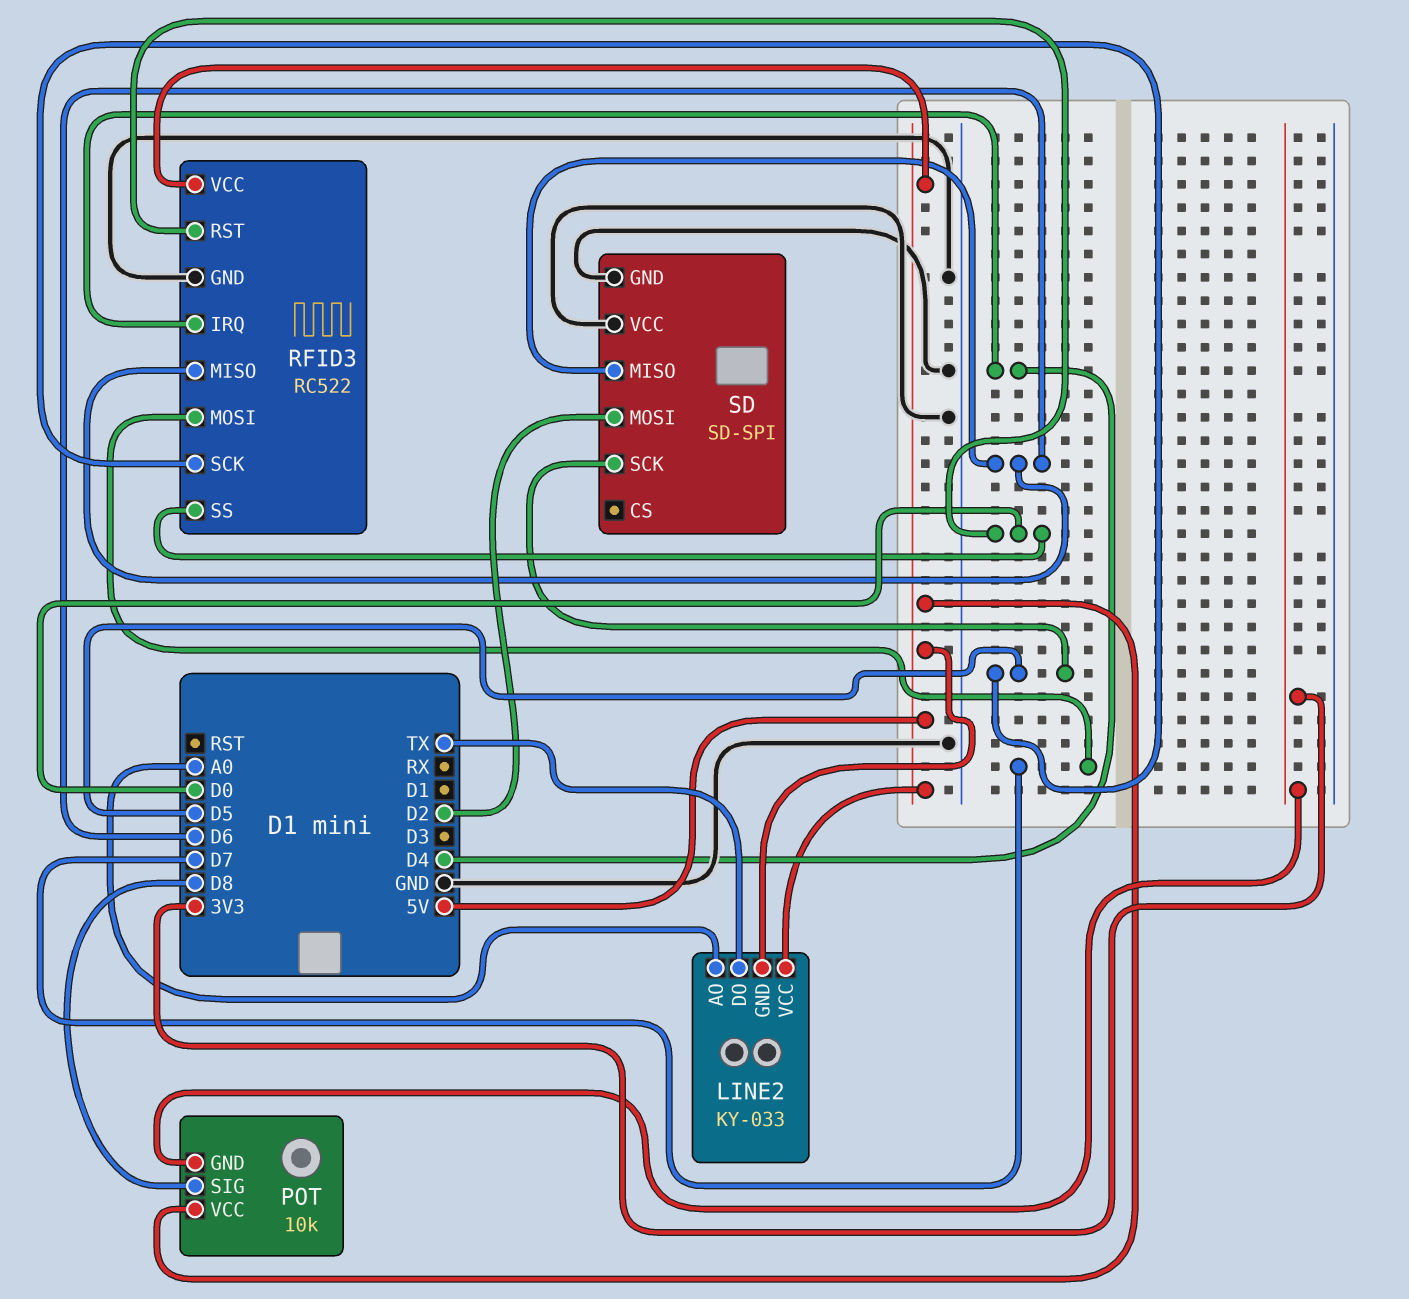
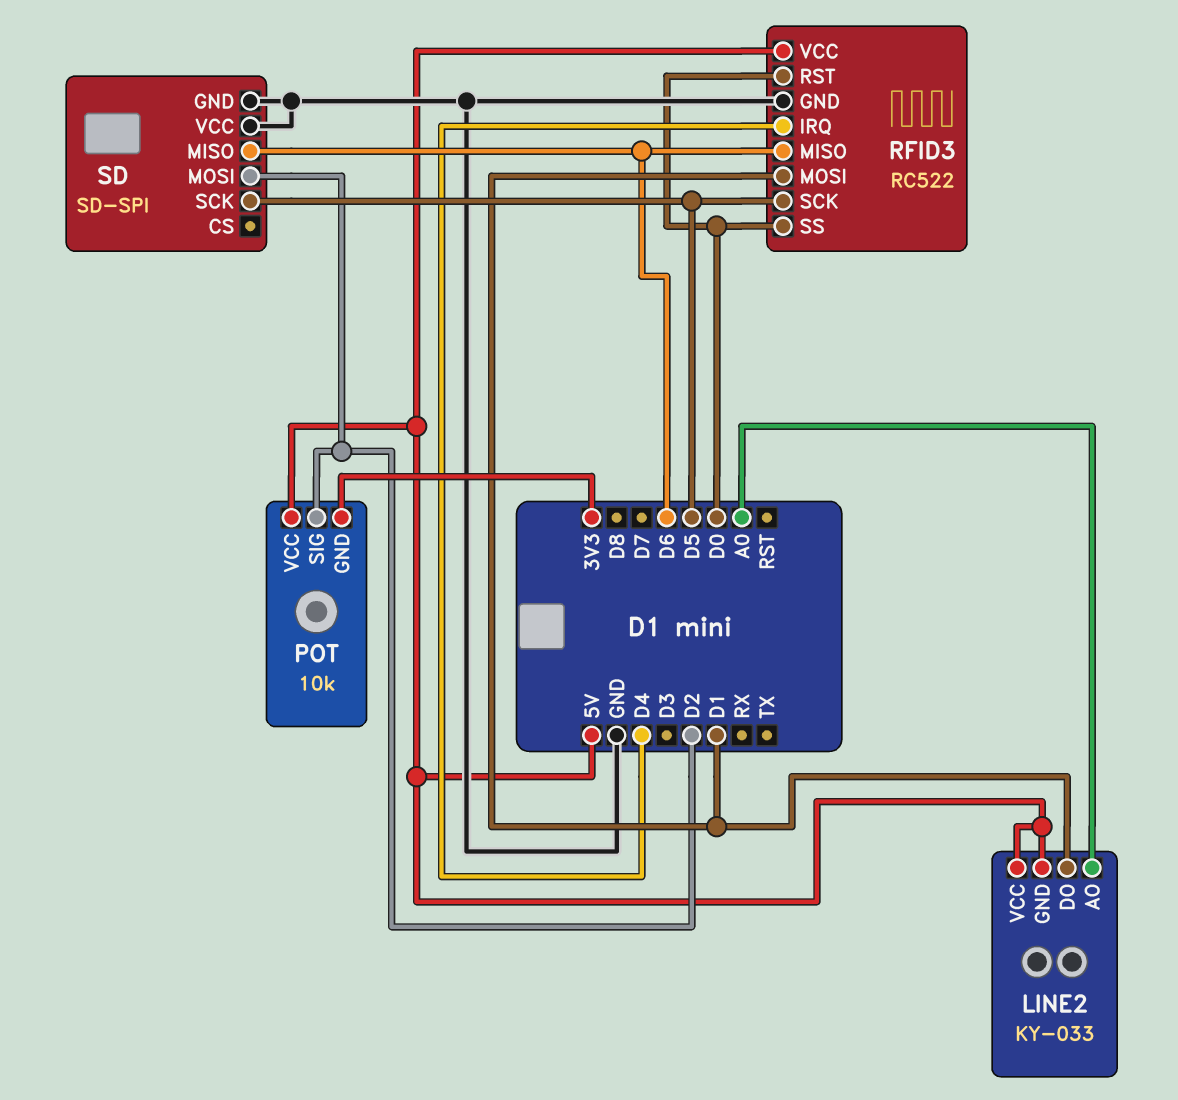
LINE2 pin DO: TX -> D1
POT pin SIG: D8 -> D2
RFID3 pin MOSI: D7 -> D1

